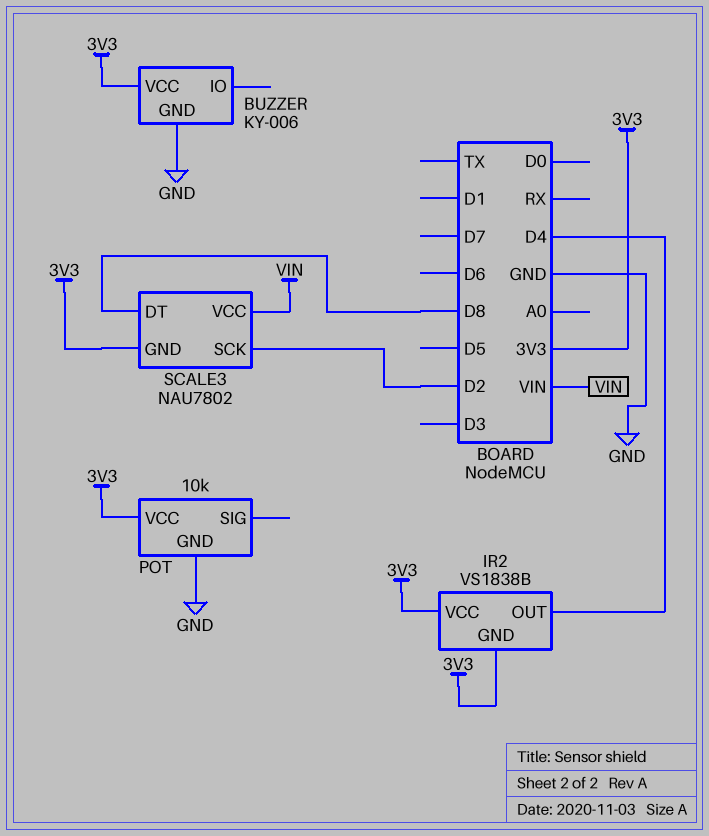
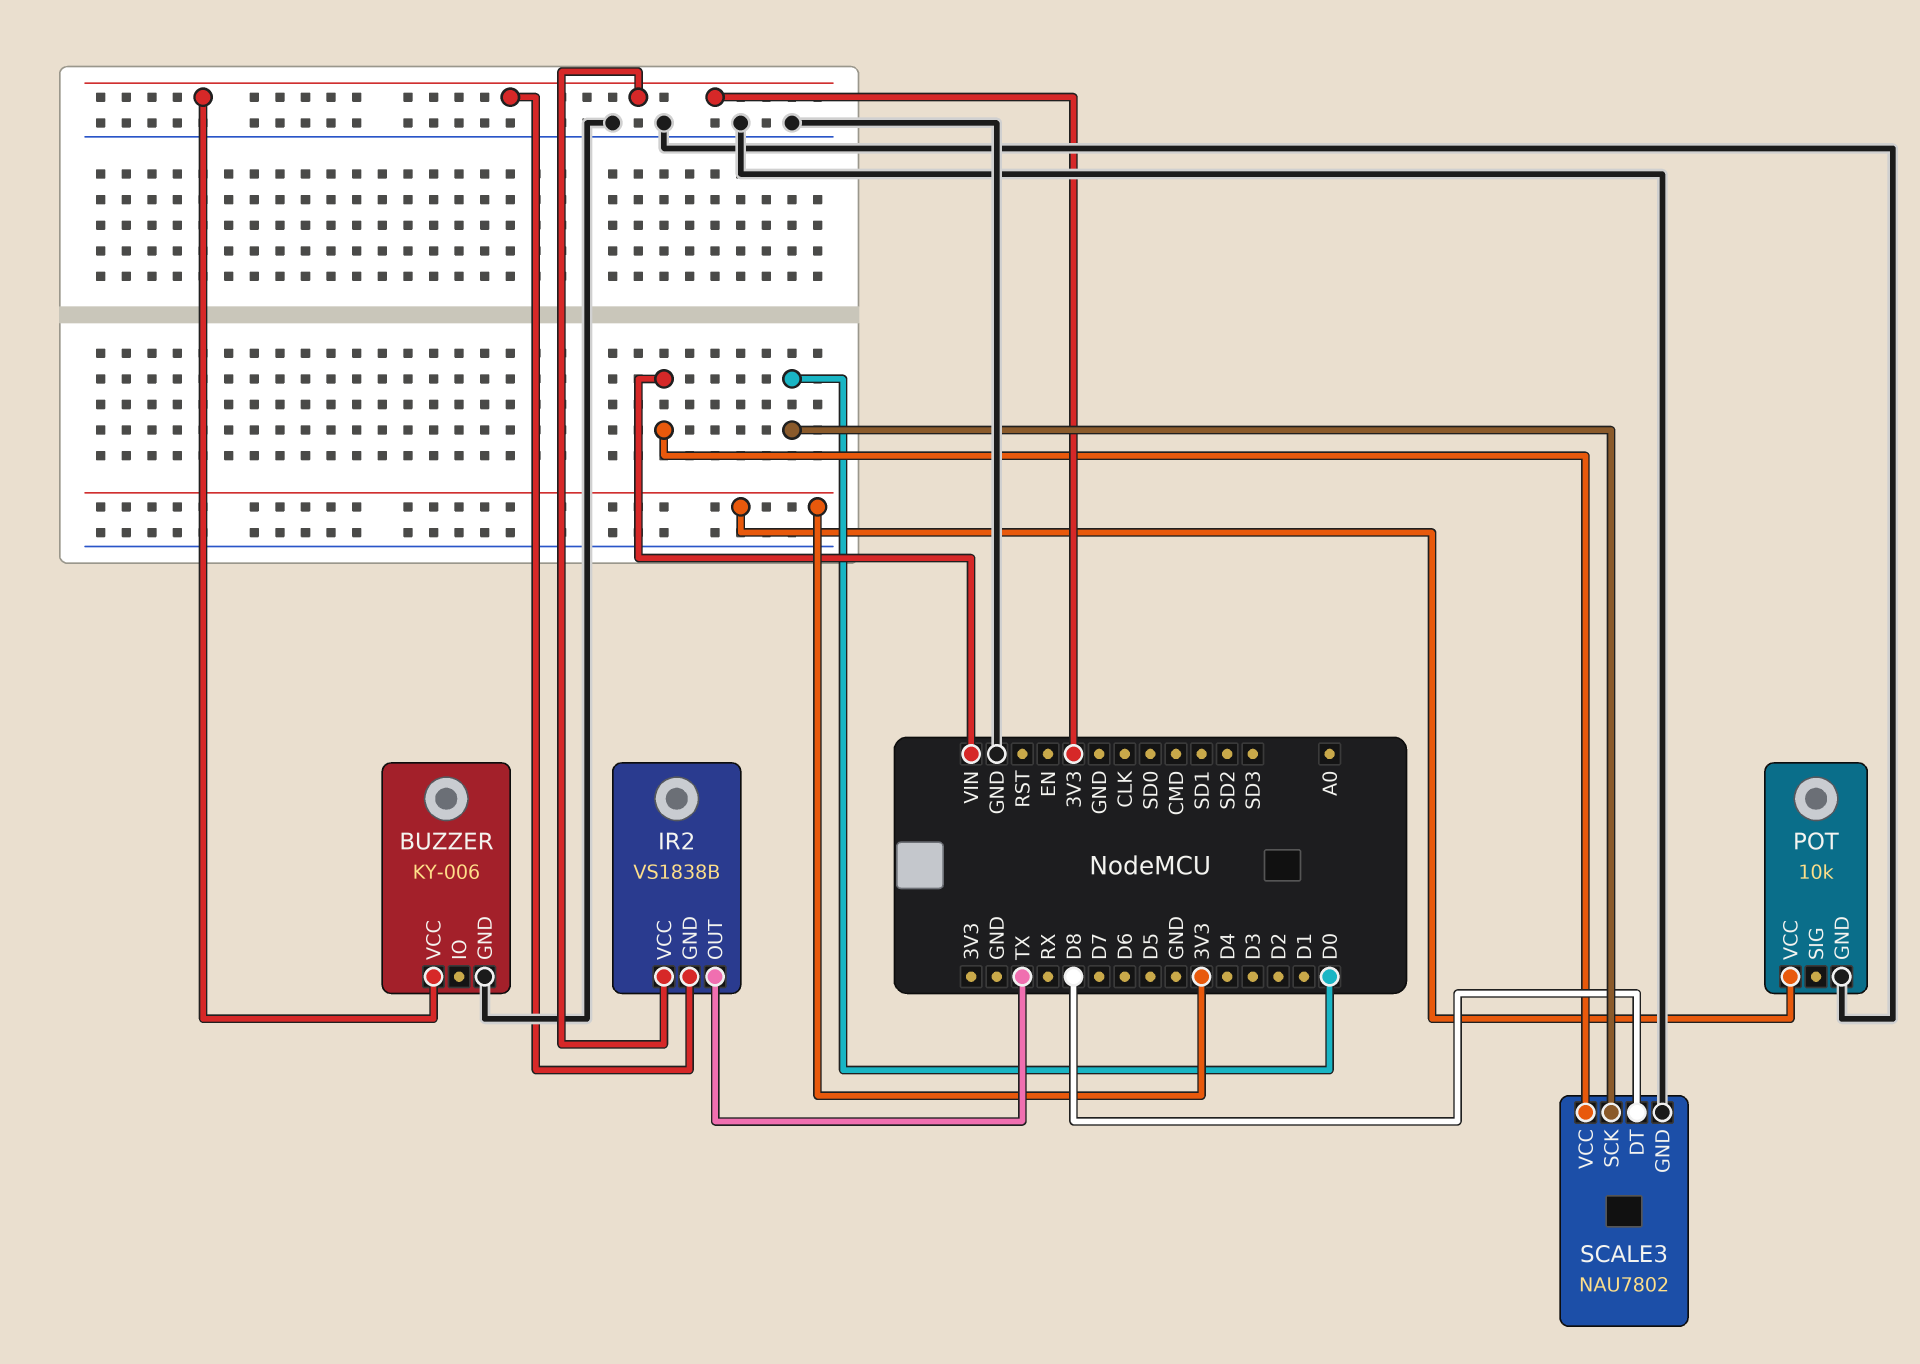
IR2 pin OUT: D4 -> TX
SCALE3 pin GND: 3V3 -> GND
SCALE3 pin SCK: D2 -> D0

